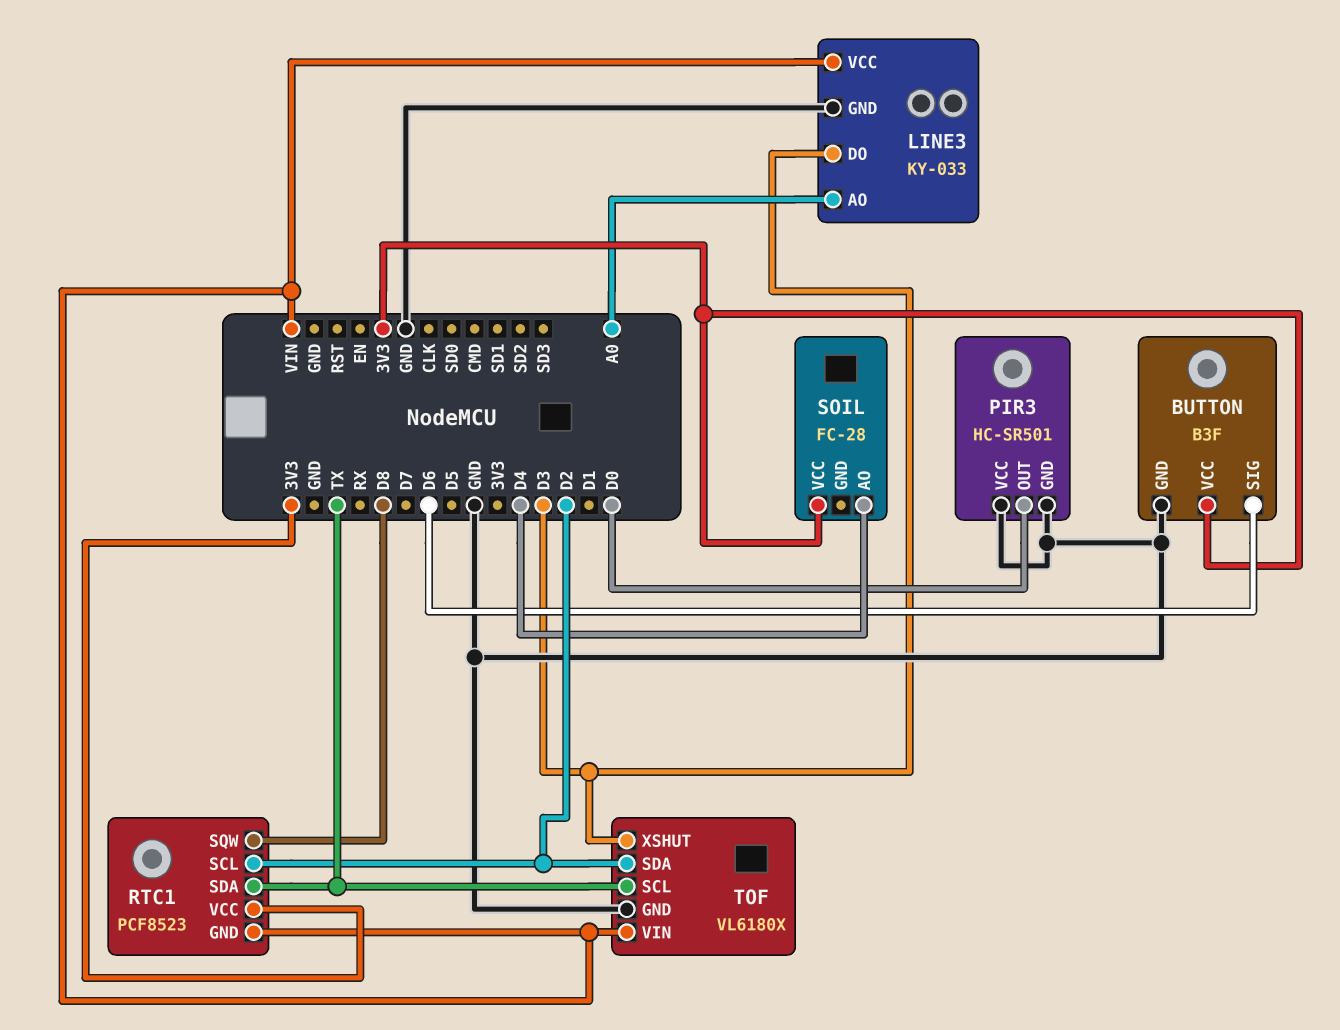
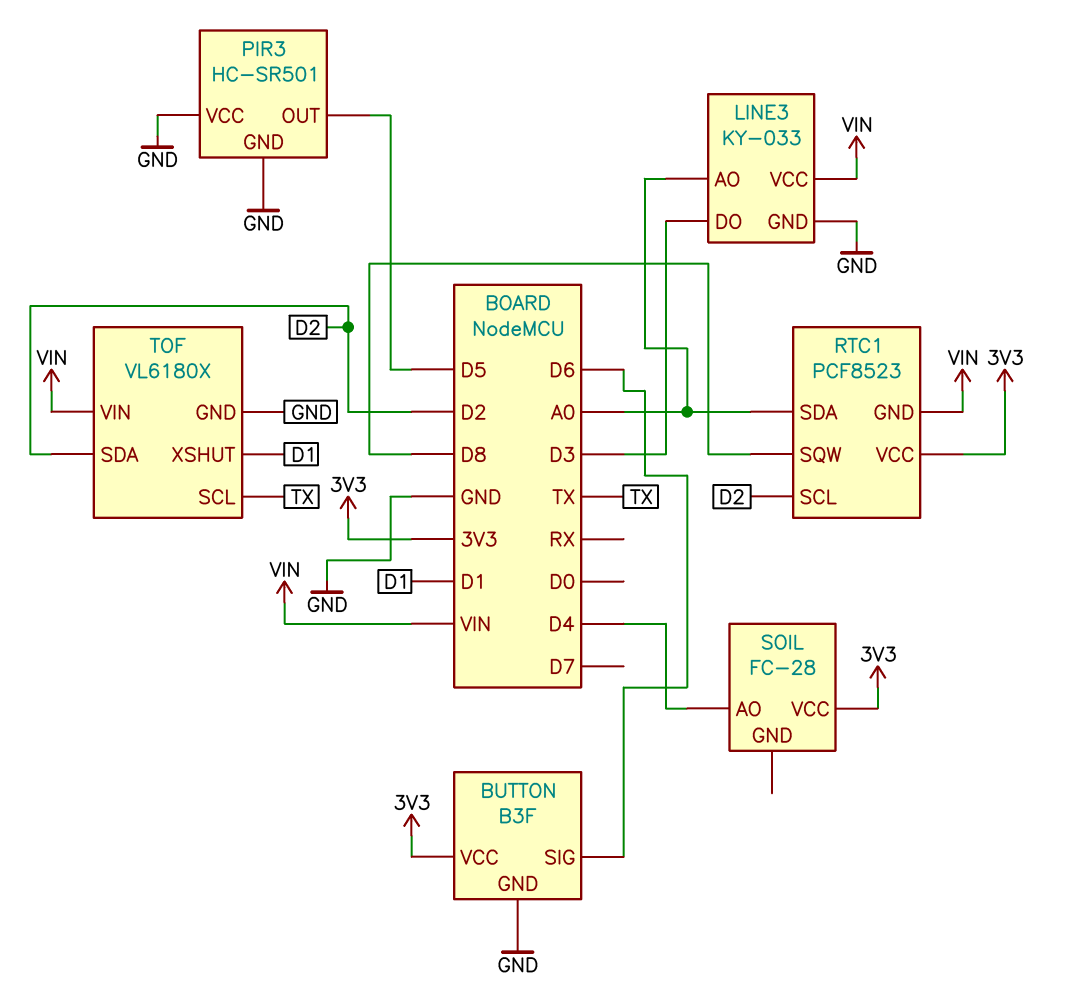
PIR3 pin OUT: D0 -> D5
RTC1 pin SDA: TX -> A0
TOF pin XSHUT: D3 -> D1

